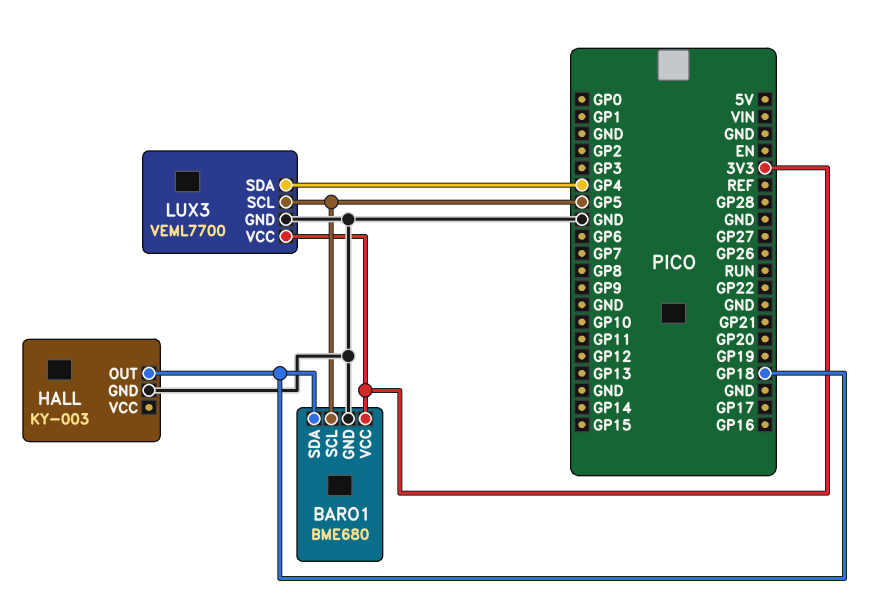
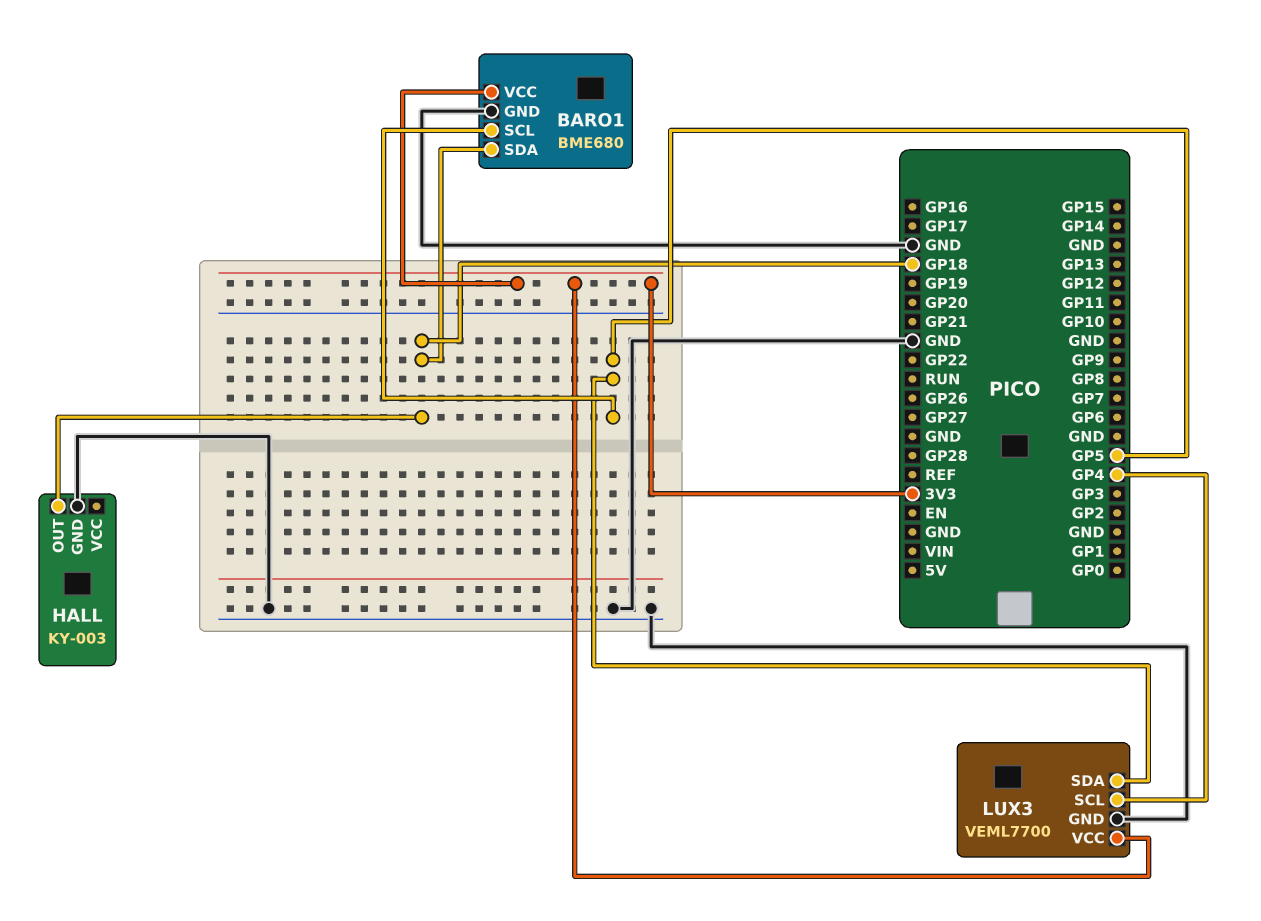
LUX3 pin SCL: GP5 -> GP4
LUX3 pin SDA: GP4 -> GP5

